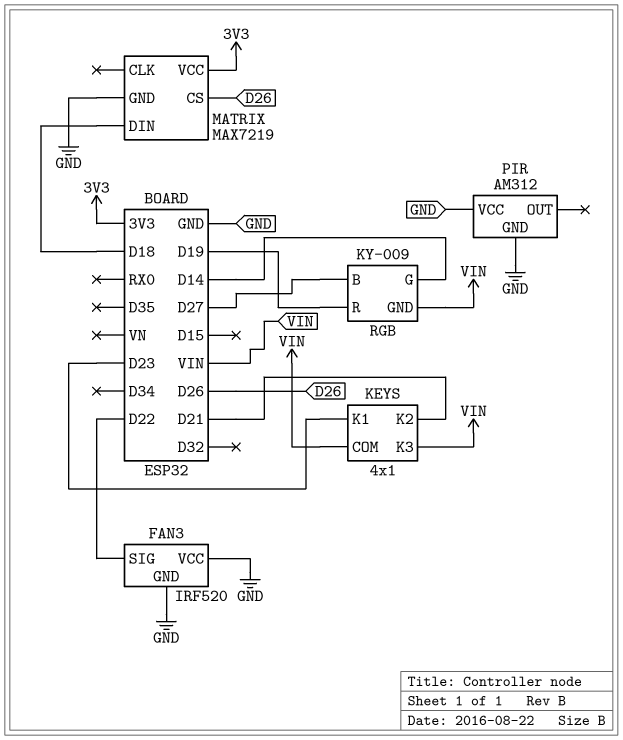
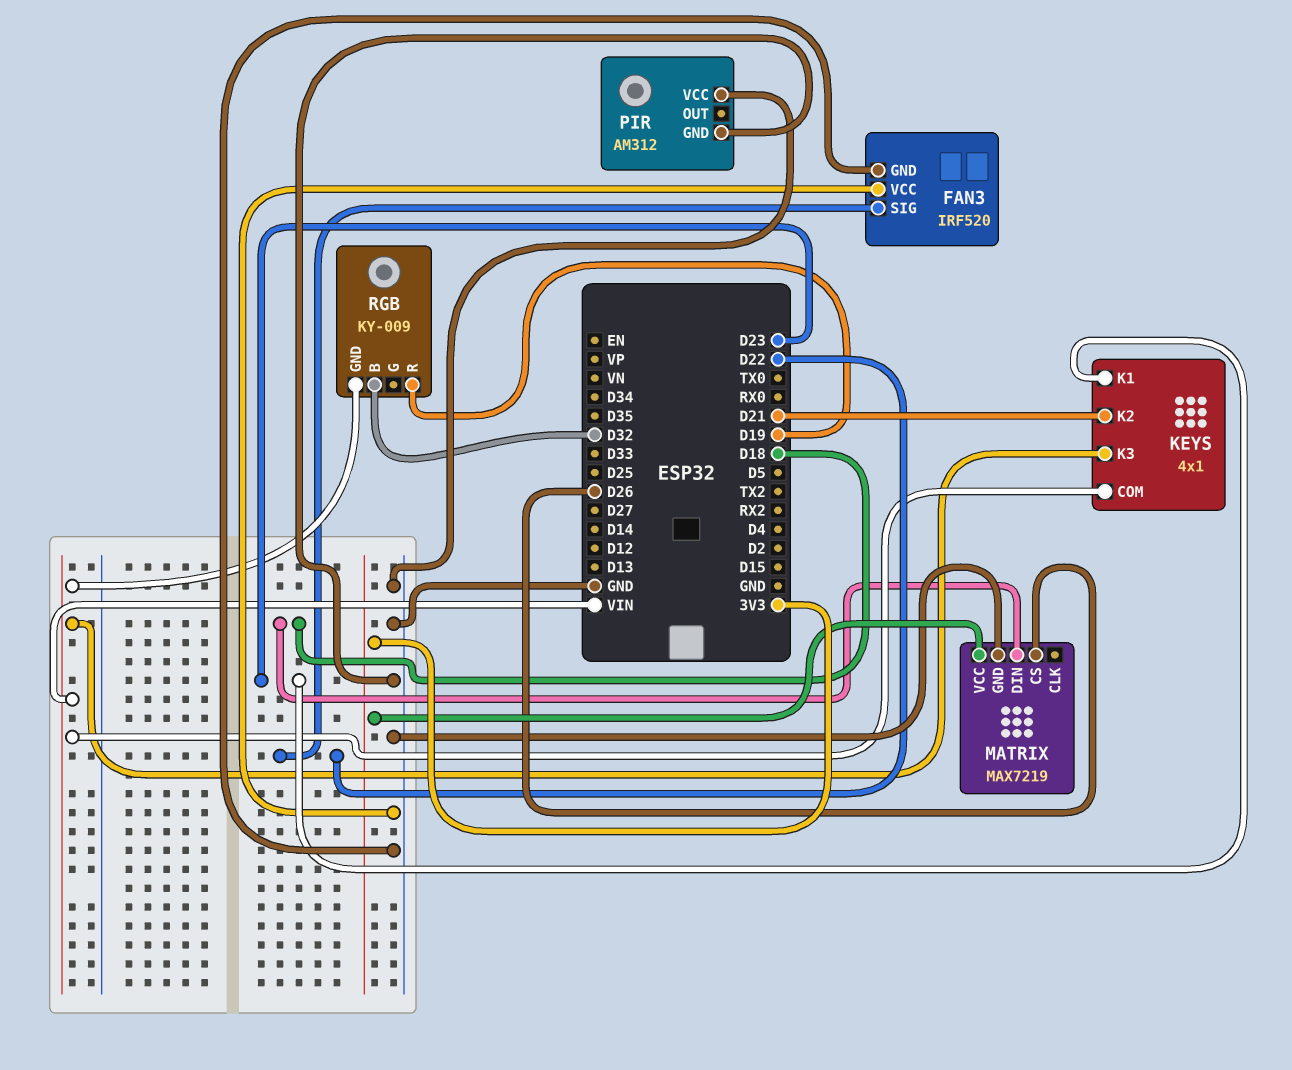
RGB pin B: D27 -> D32
RGB pin G: D14 -> none

